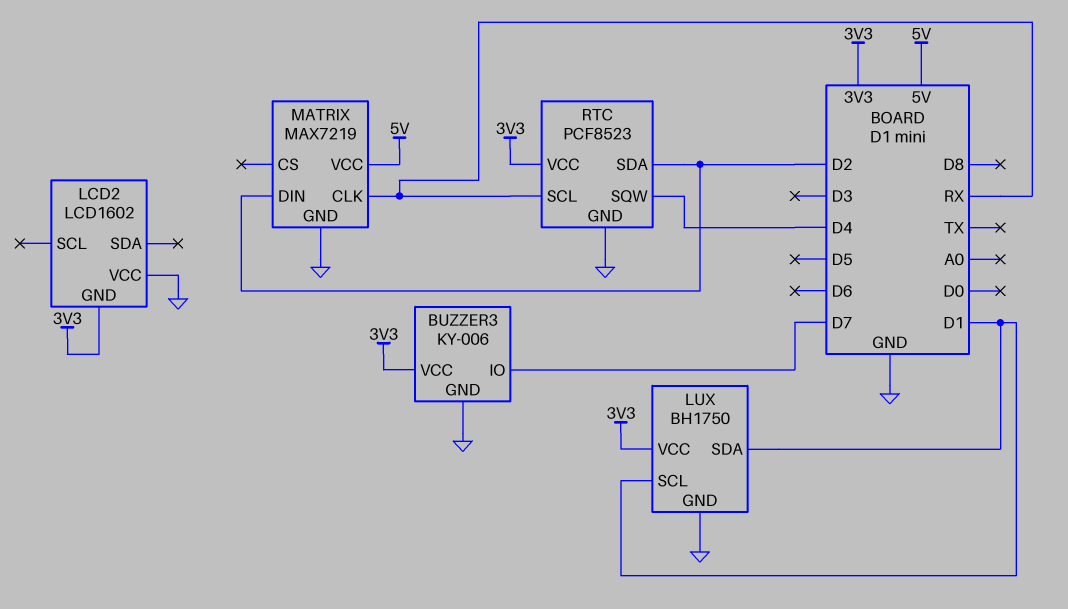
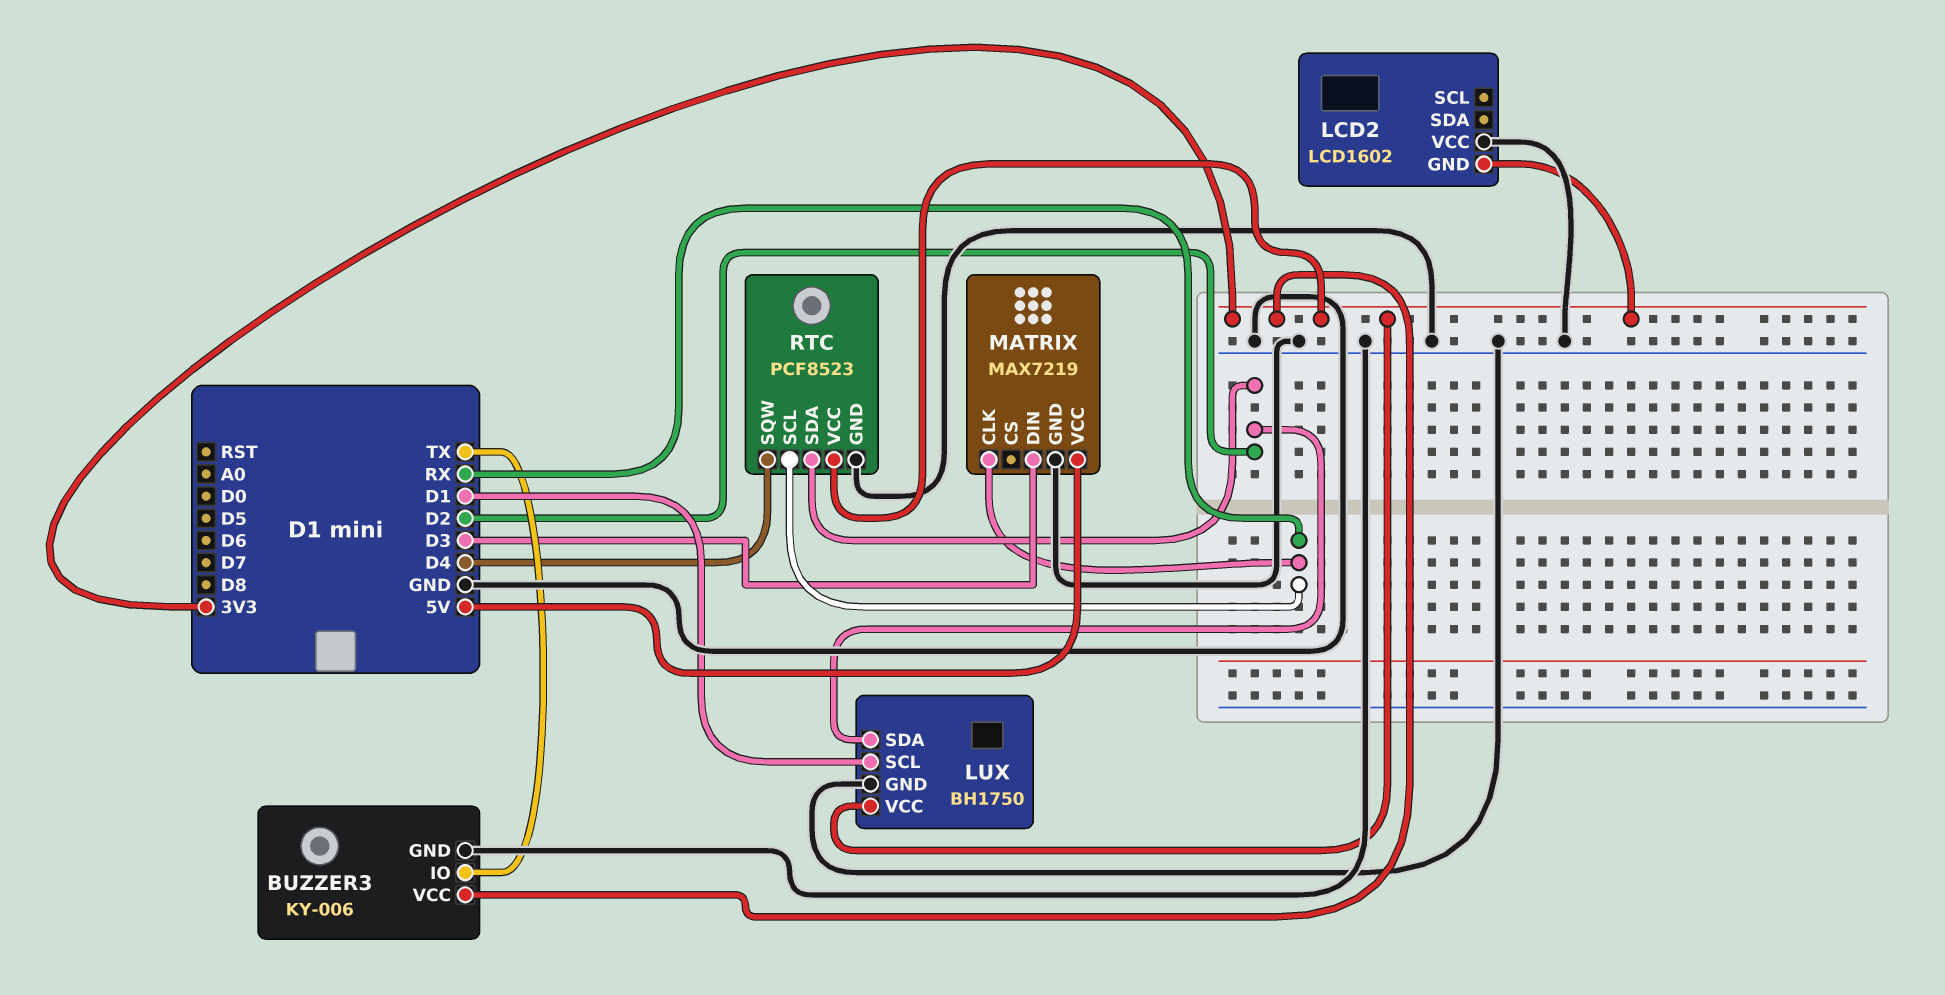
BUZZER3 pin IO: D7 -> TX
LUX pin SDA: D1 -> D2
MATRIX pin DIN: D2 -> D3

